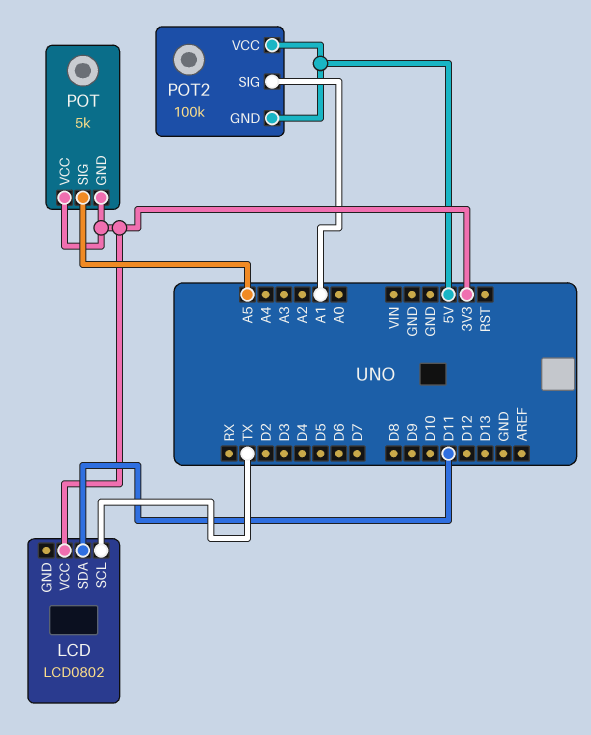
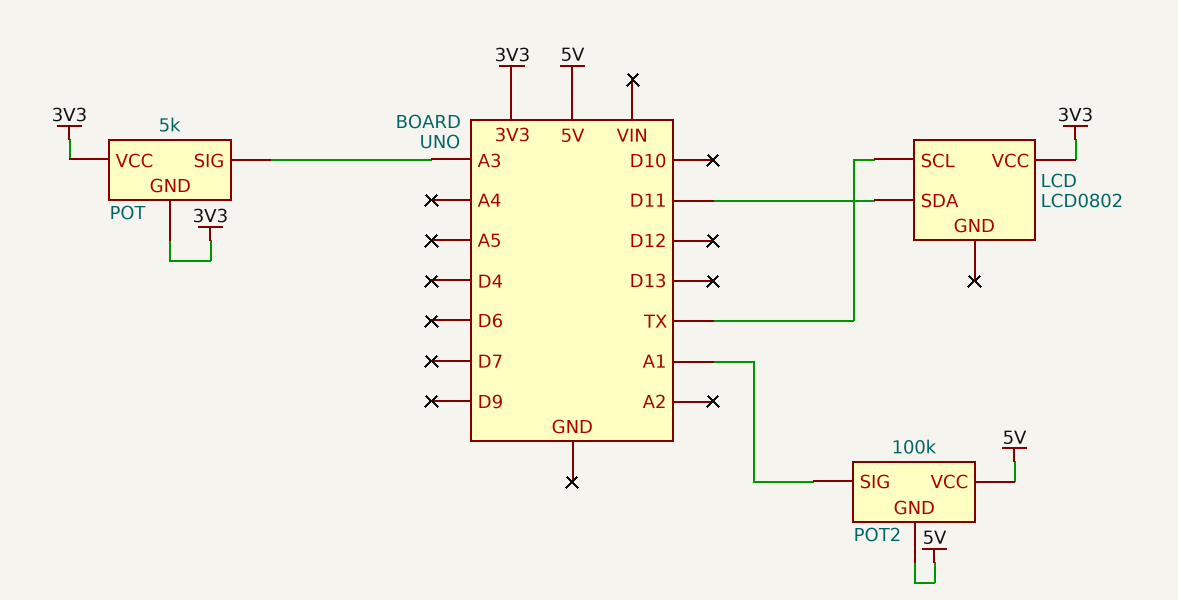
POT pin SIG: A5 -> A3

